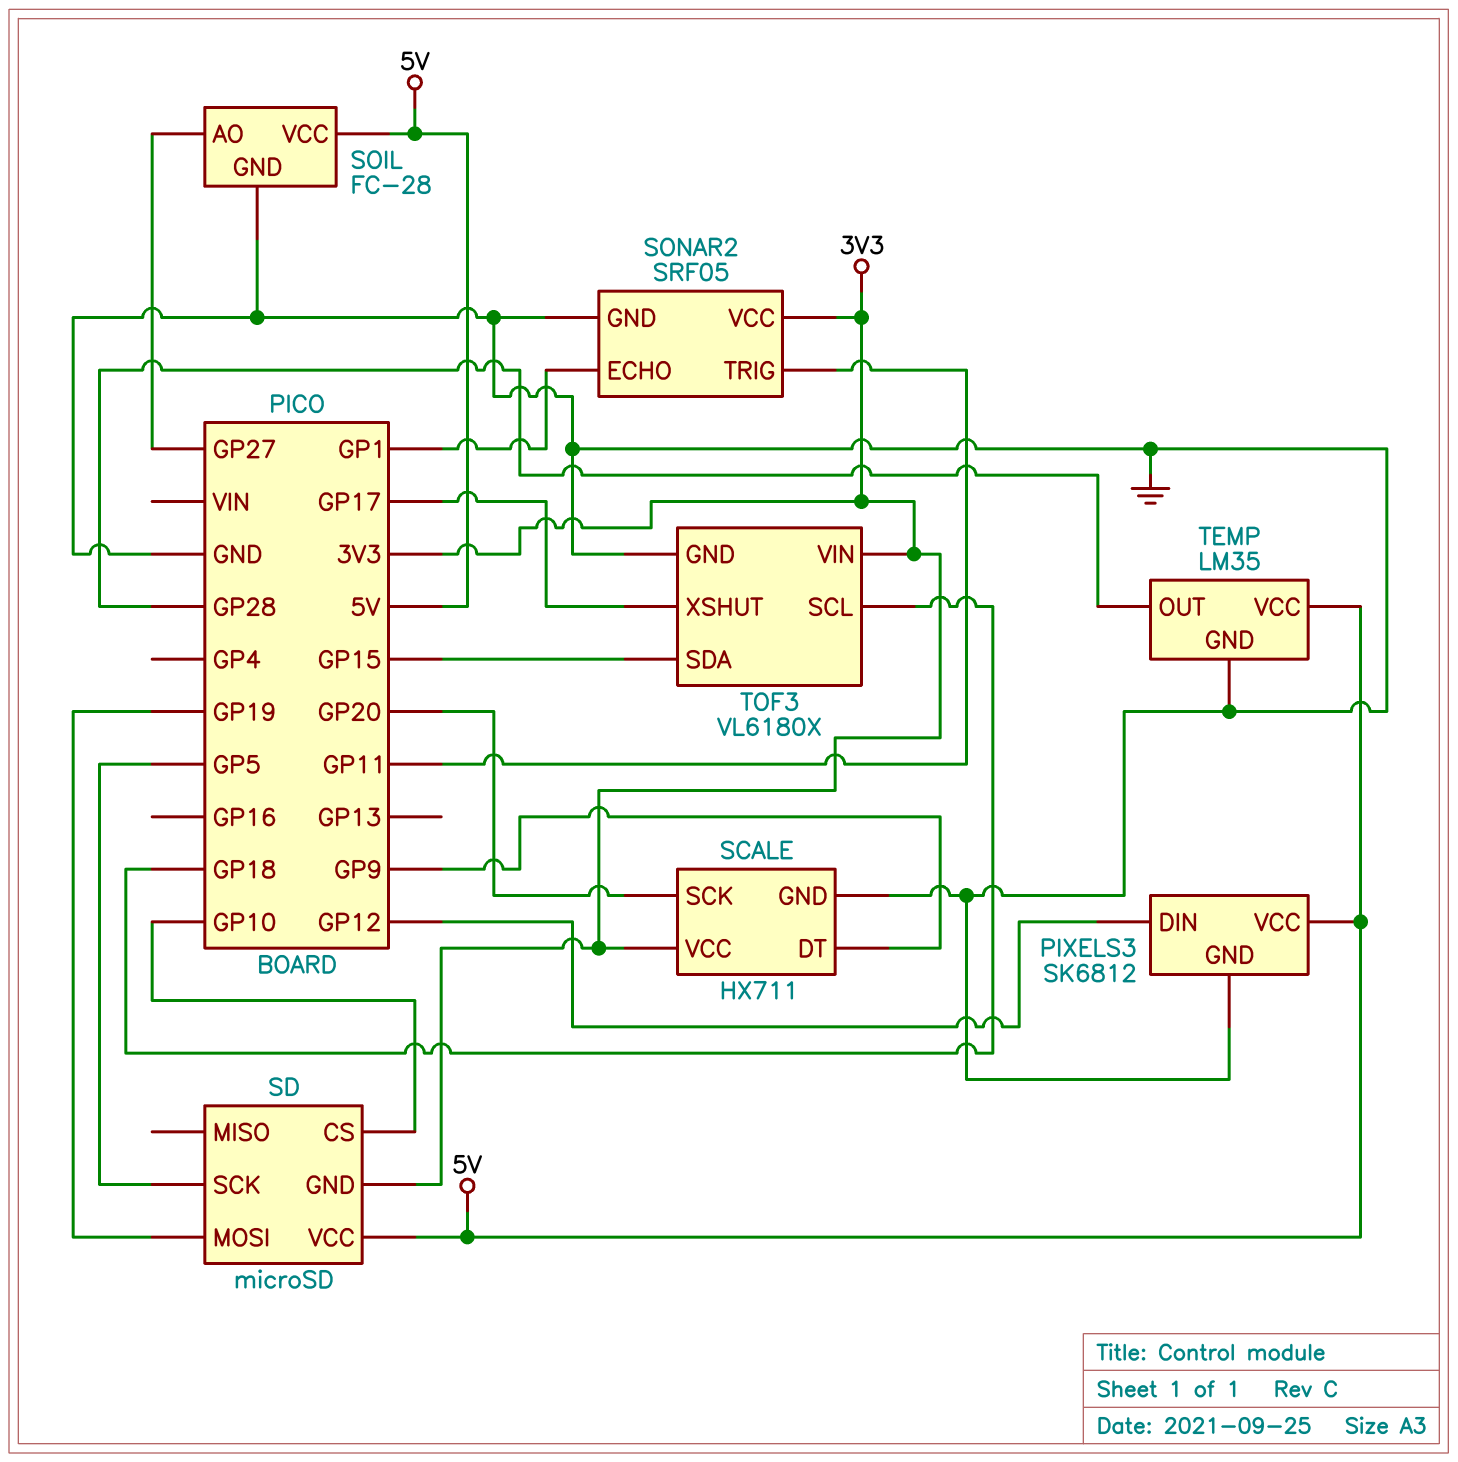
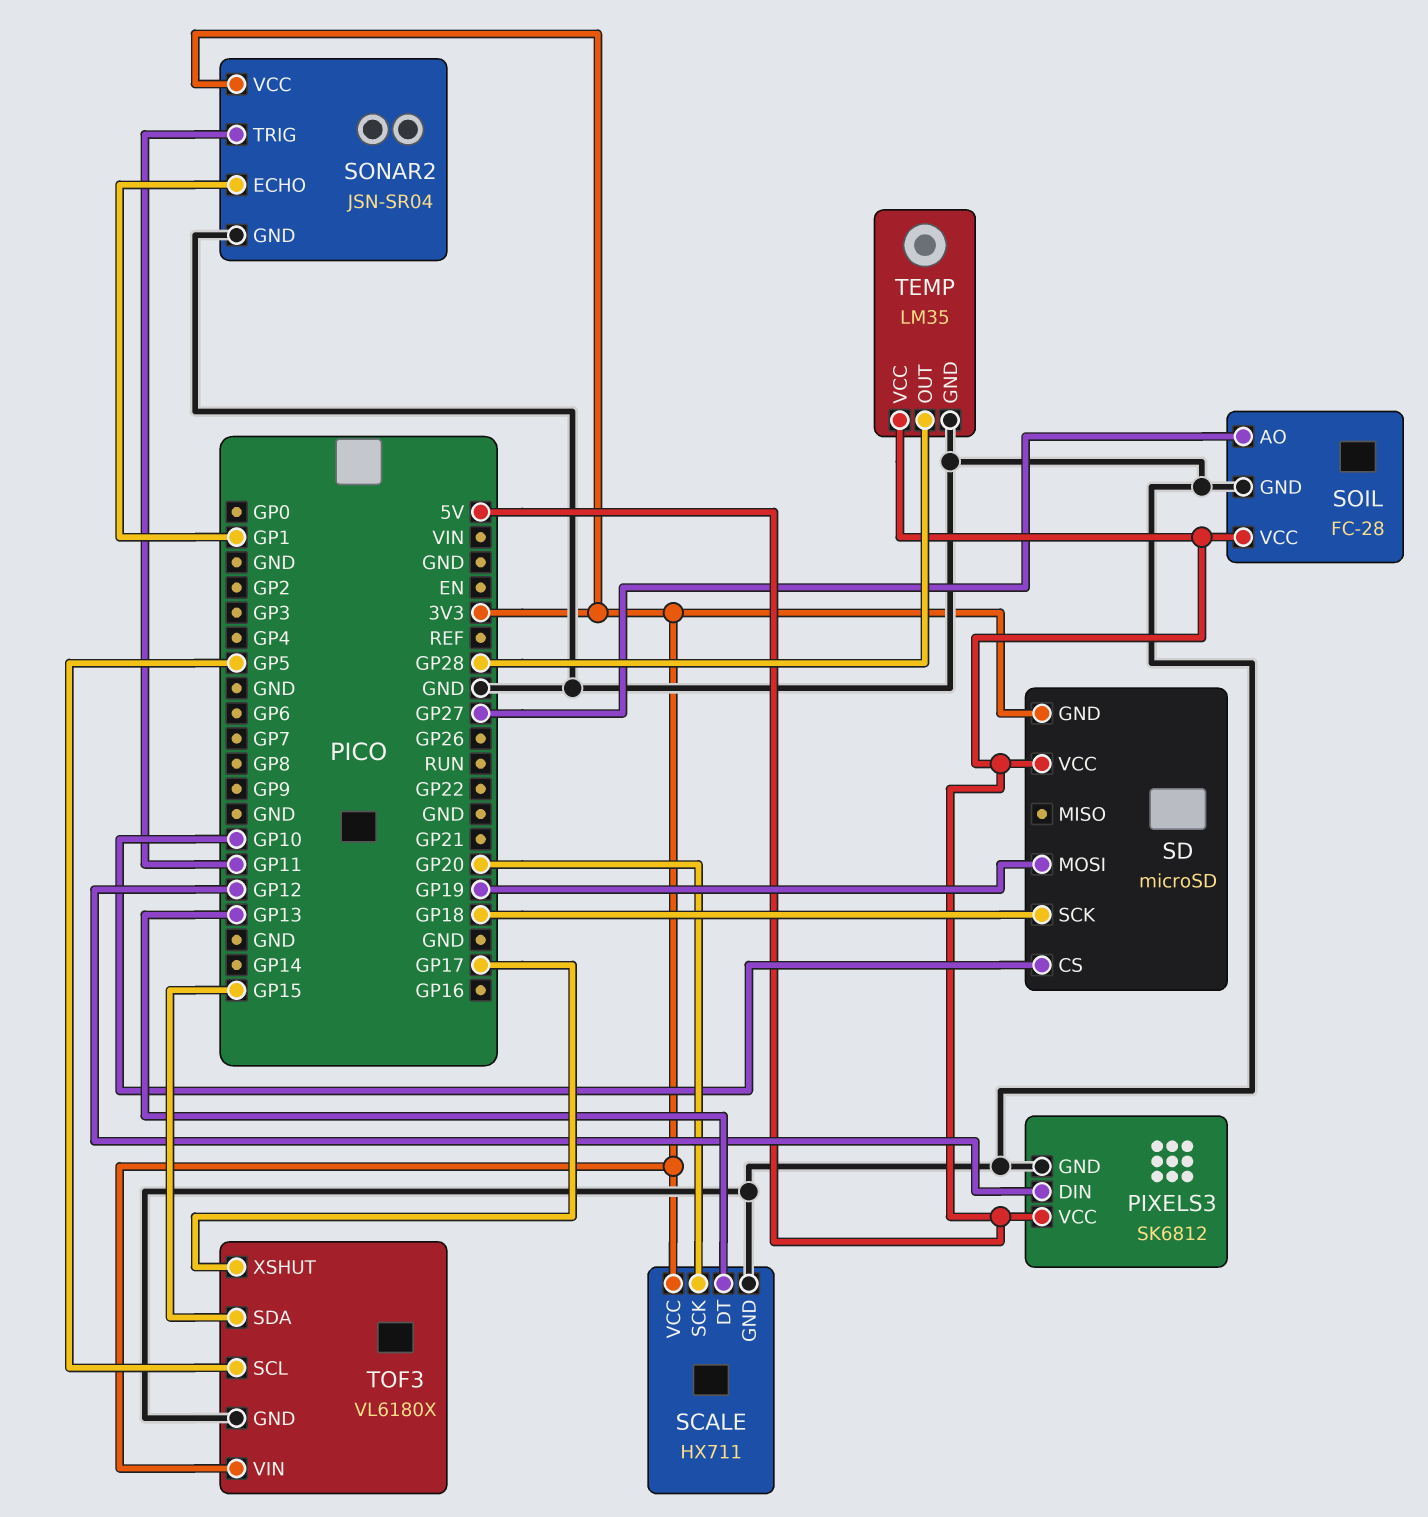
SCALE pin DT: GP9 -> GP13
SD pin SCK: GP5 -> GP18
SONAR2: SRF05 -> JSN-SR04
TOF3 pin SCL: GP18 -> GP5

